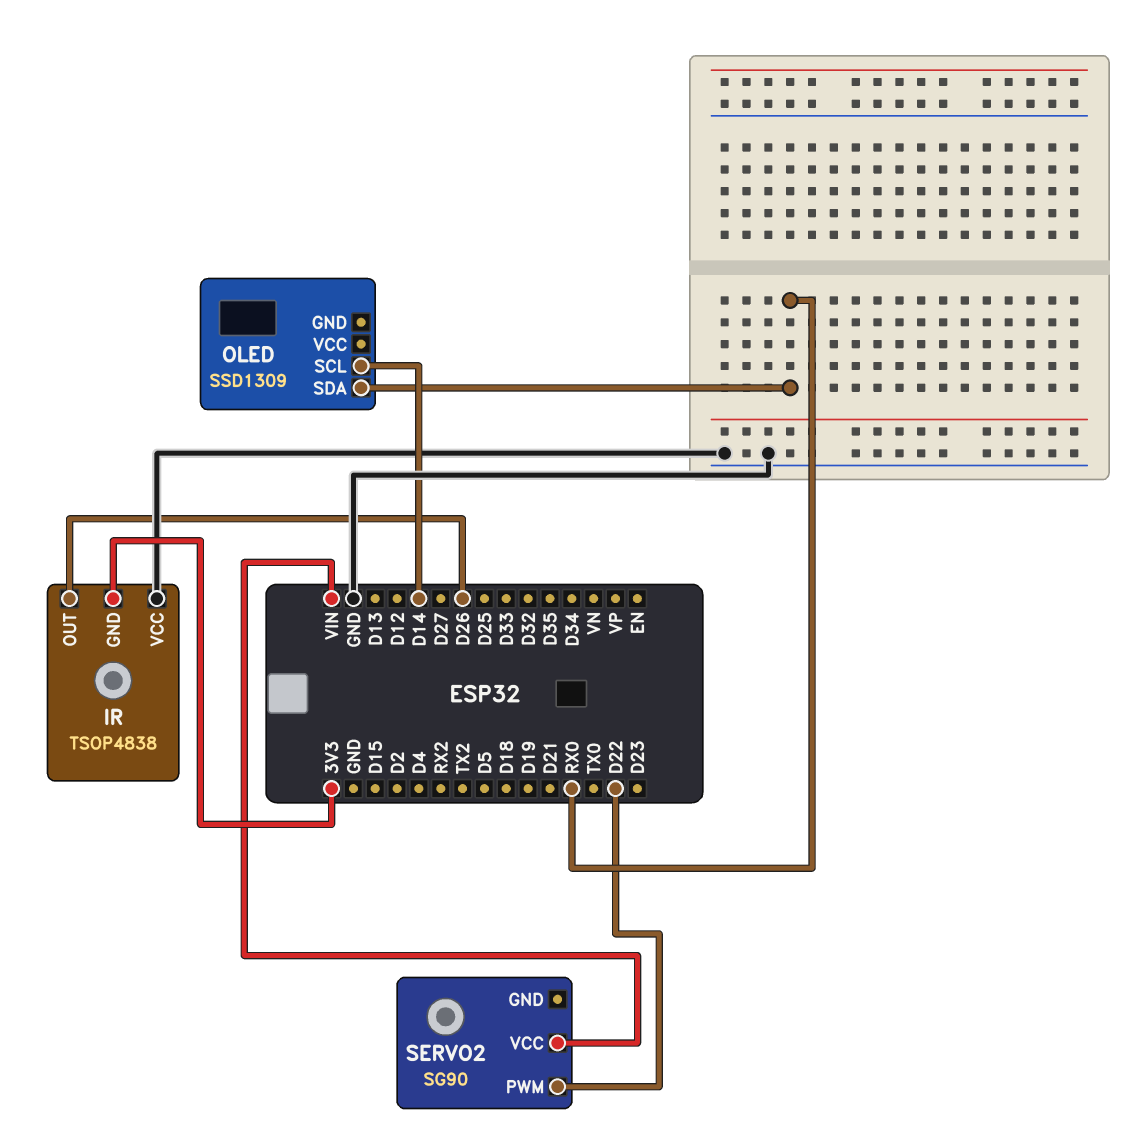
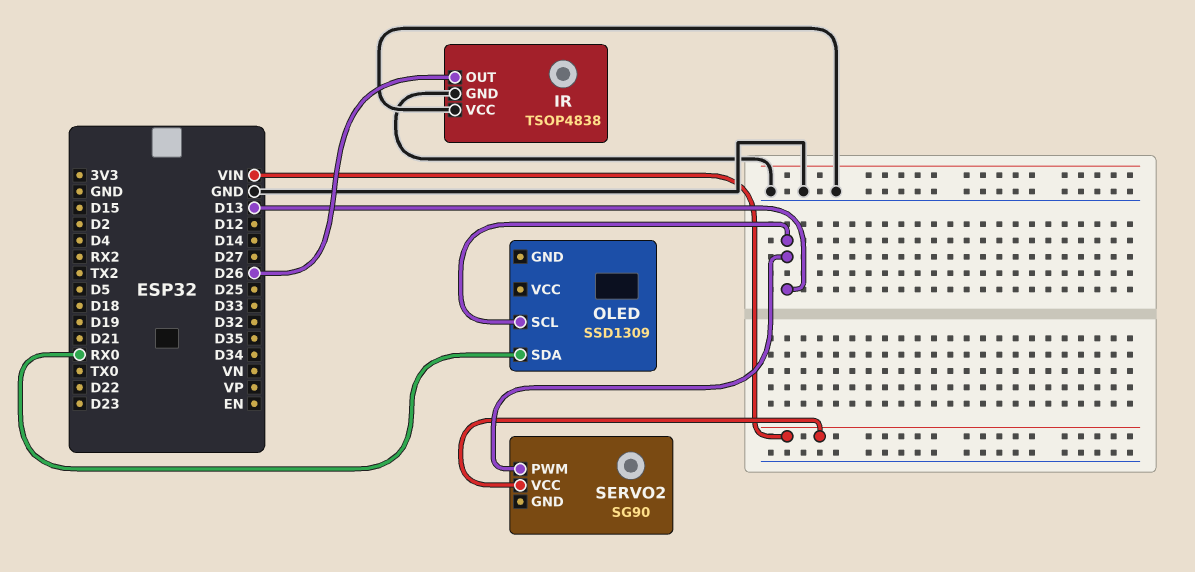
IR pin GND: 3V3 -> GND
OLED pin SCL: D14 -> D13
SERVO2 pin PWM: D22 -> D13

